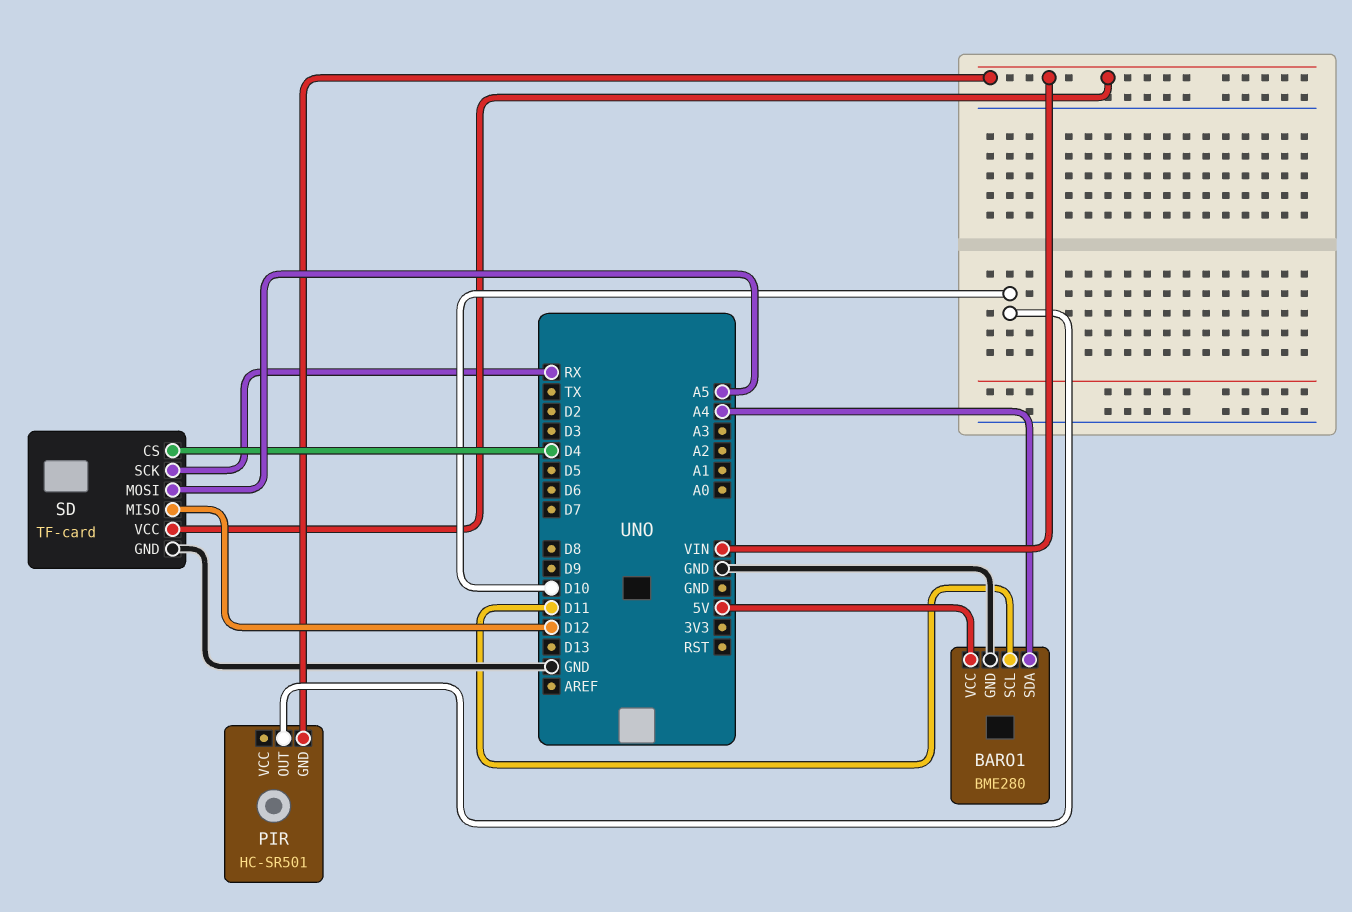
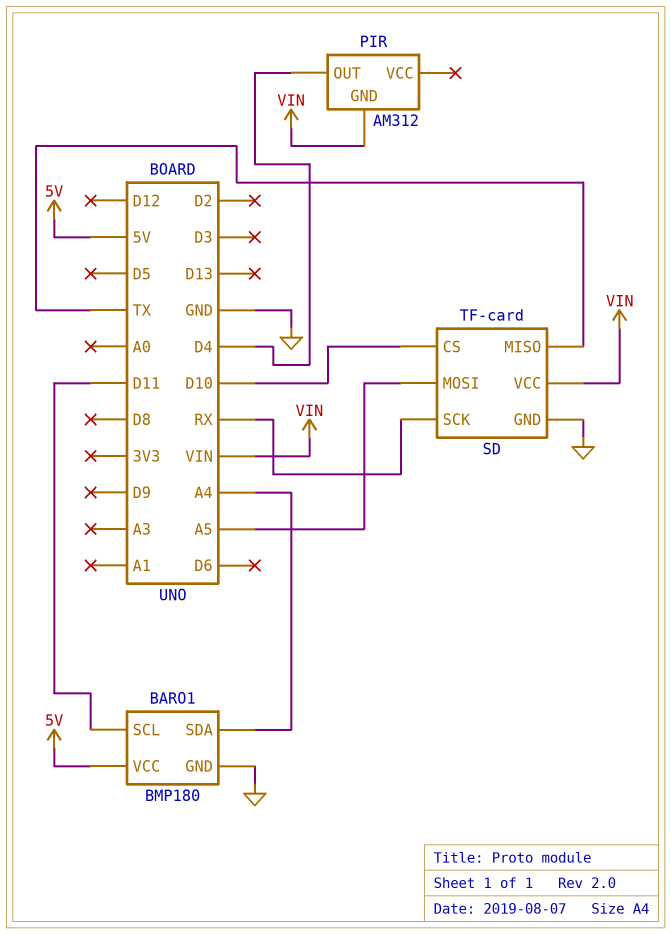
BARO1: BME280 -> BMP180
PIR: HC-SR501 -> AM312
PIR pin OUT: D10 -> D4
SD pin CS: D4 -> D10
SD pin MISO: D12 -> TX

